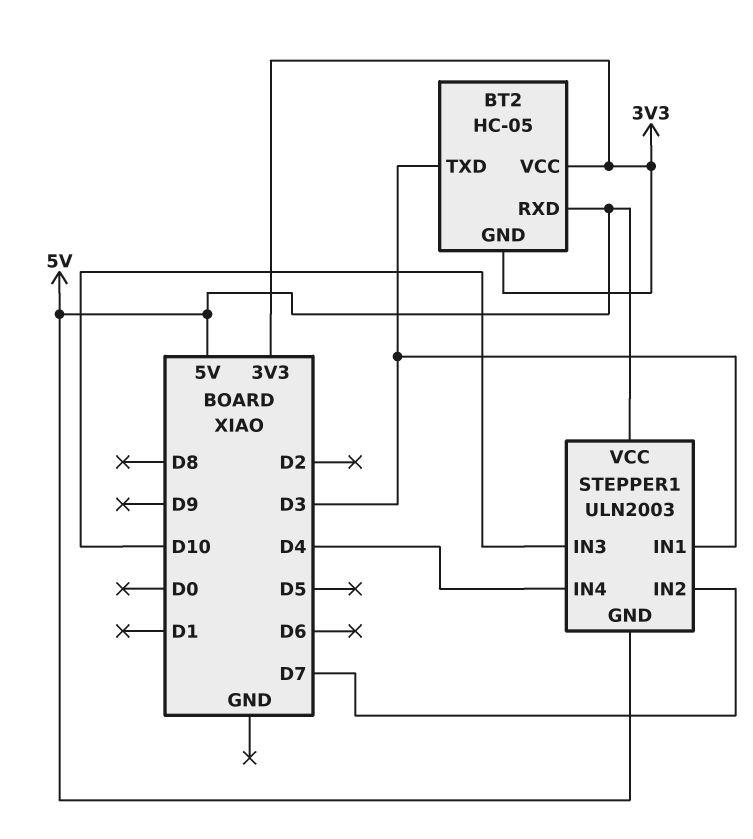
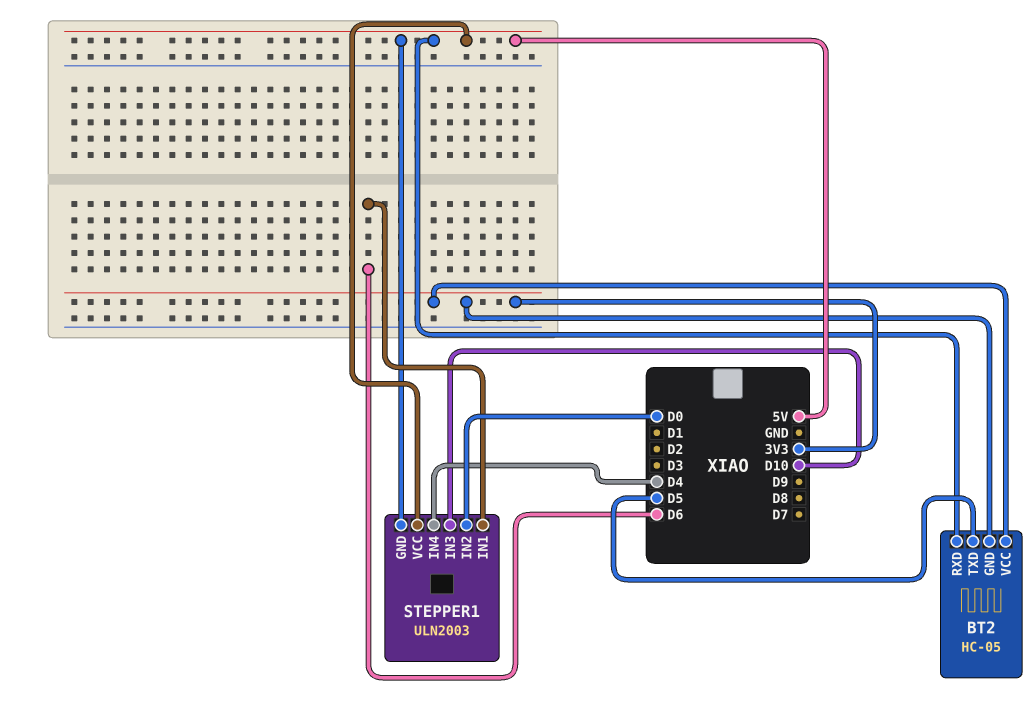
BT2 pin TXD: D3 -> D5
STEPPER1 pin IN1: D3 -> D6
STEPPER1 pin IN2: D7 -> D0

